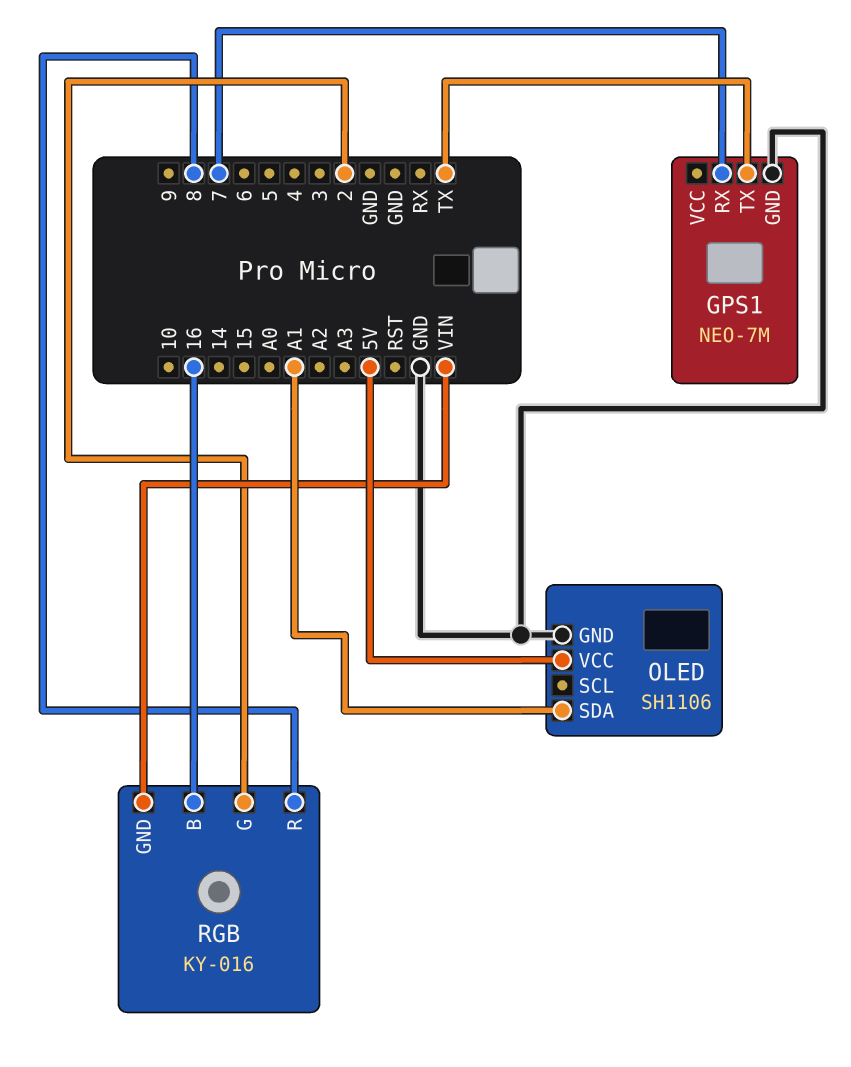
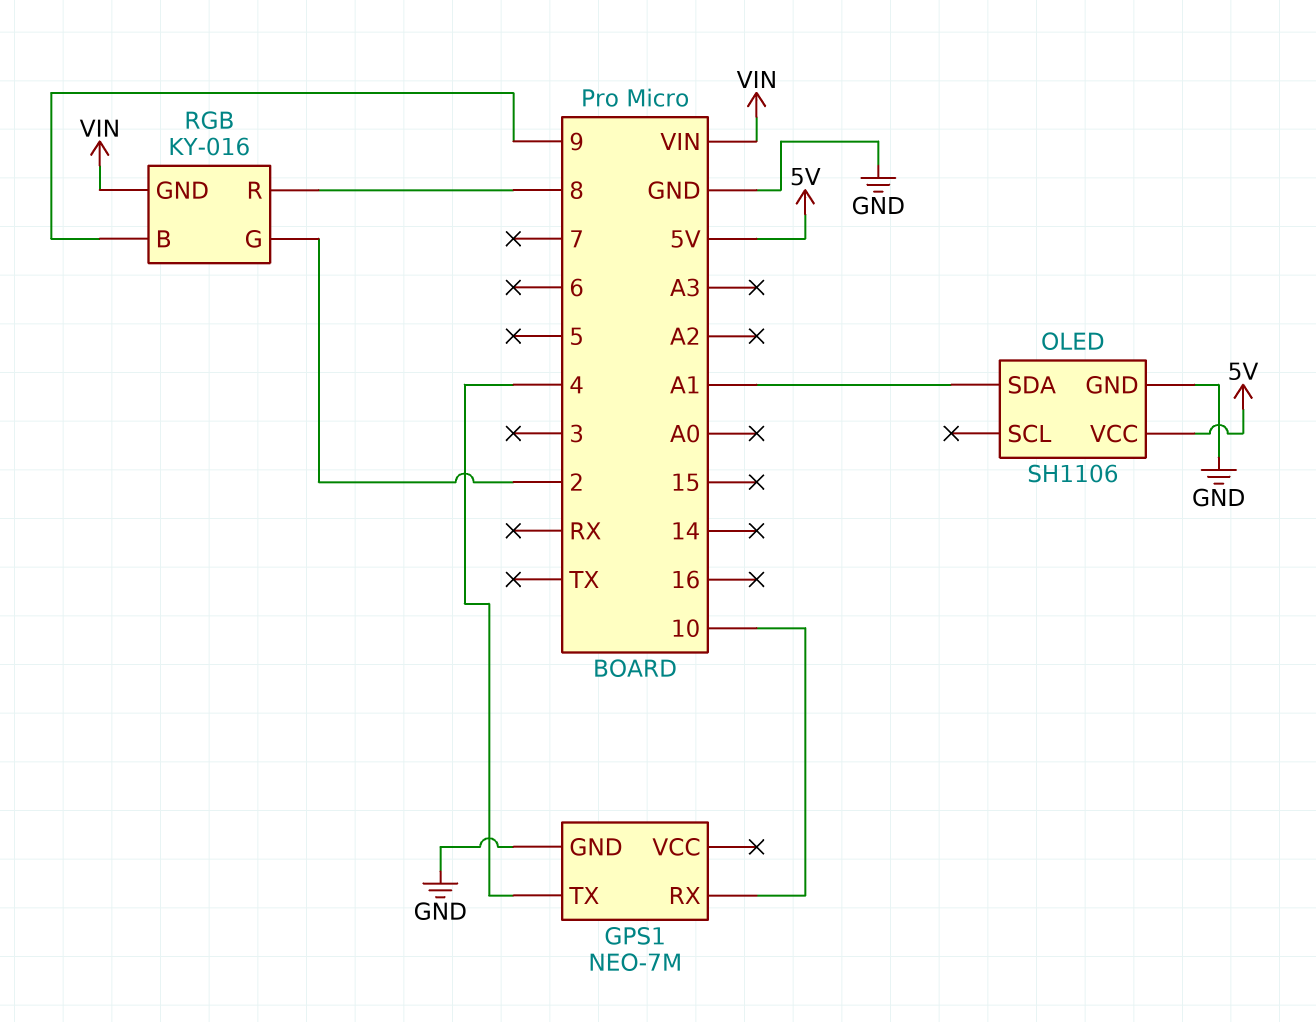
GPS1 pin RX: 7 -> 10
GPS1 pin TX: TX -> 4
RGB pin B: 16 -> 9

